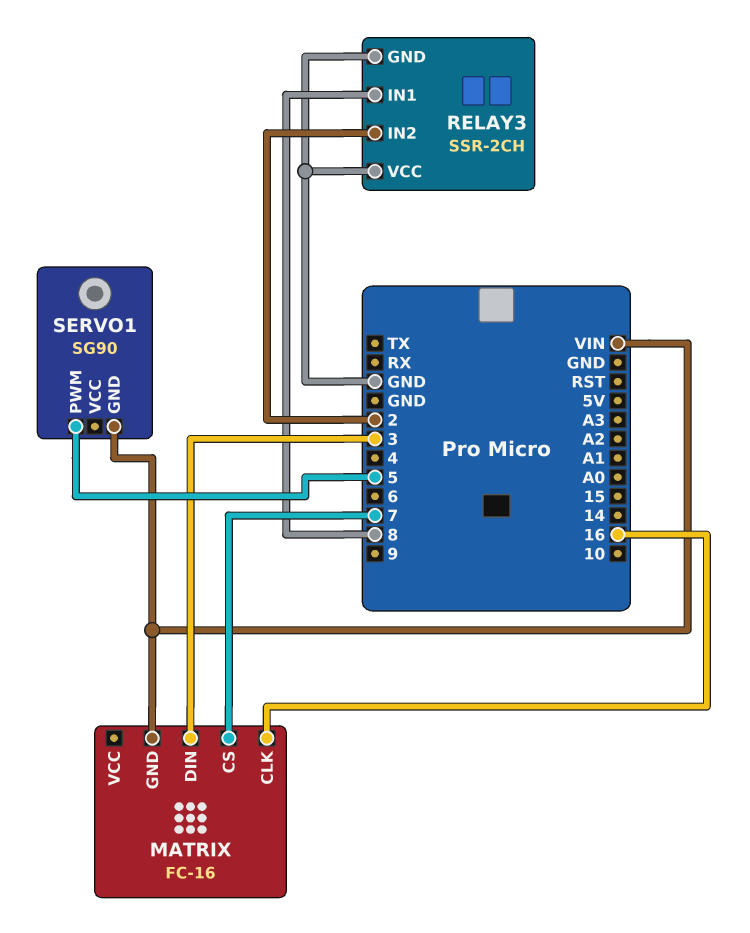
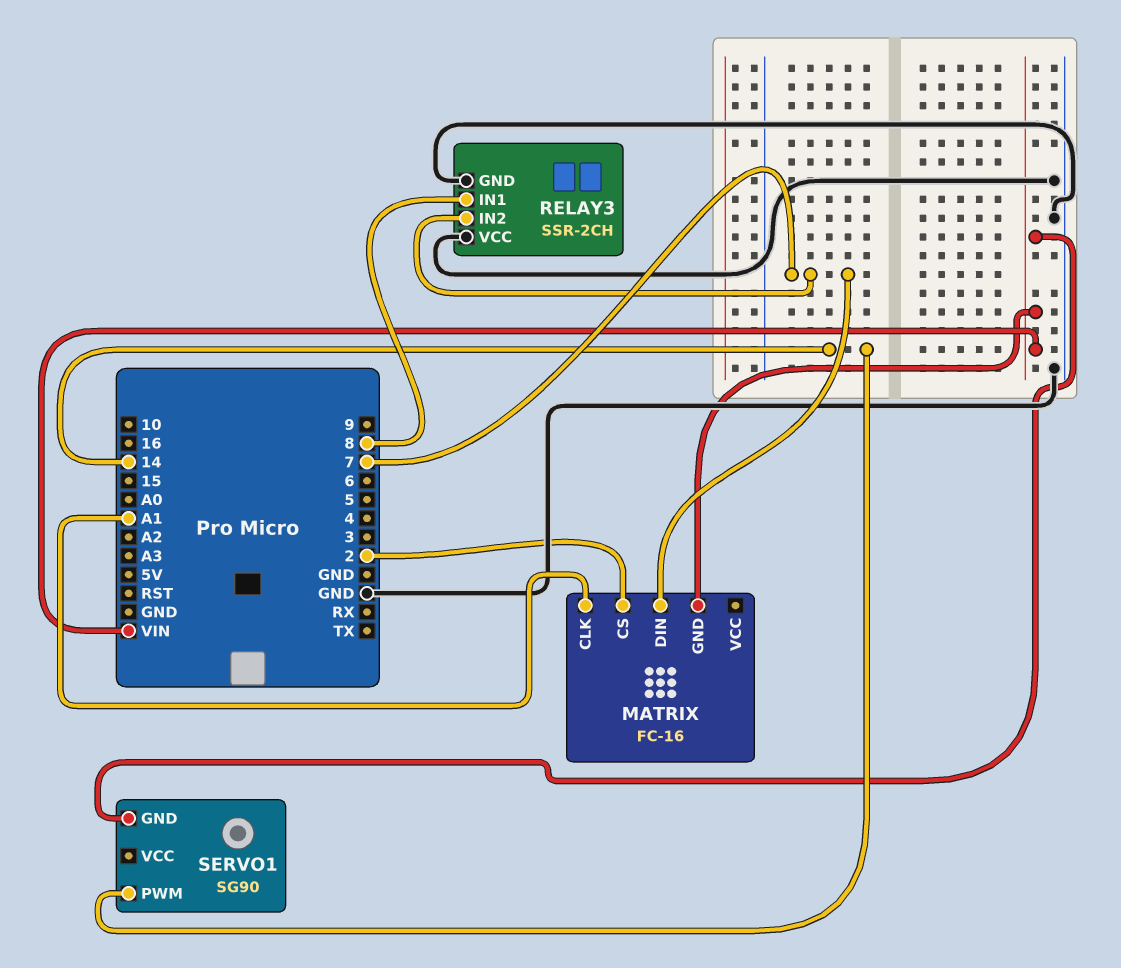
MATRIX pin CLK: 16 -> A1
MATRIX pin CS: 7 -> 2
MATRIX pin DIN: 3 -> 7
RELAY3 pin IN2: 2 -> 7
SERVO1 pin PWM: 5 -> 14

